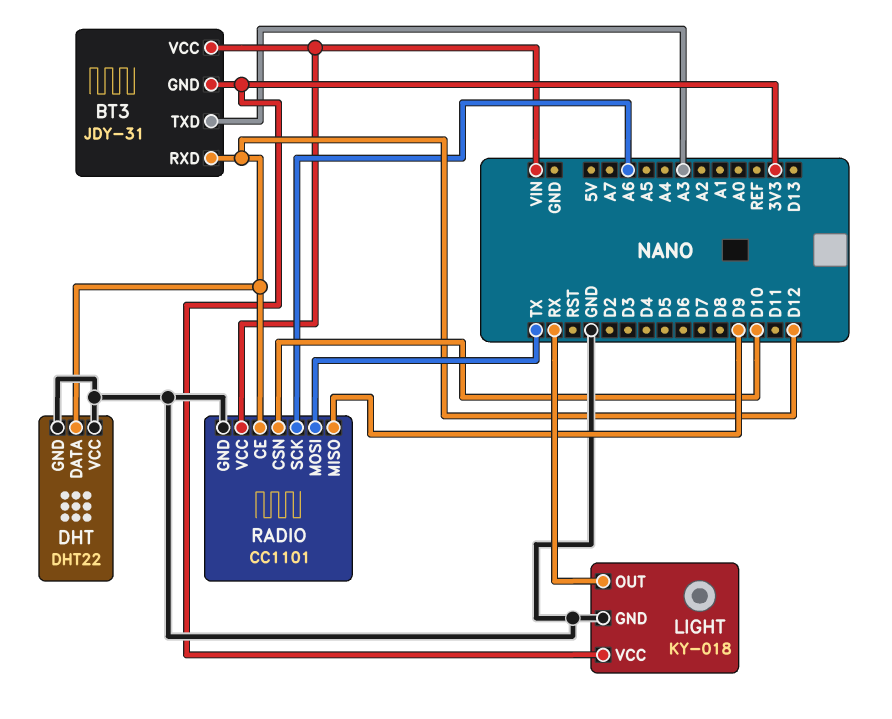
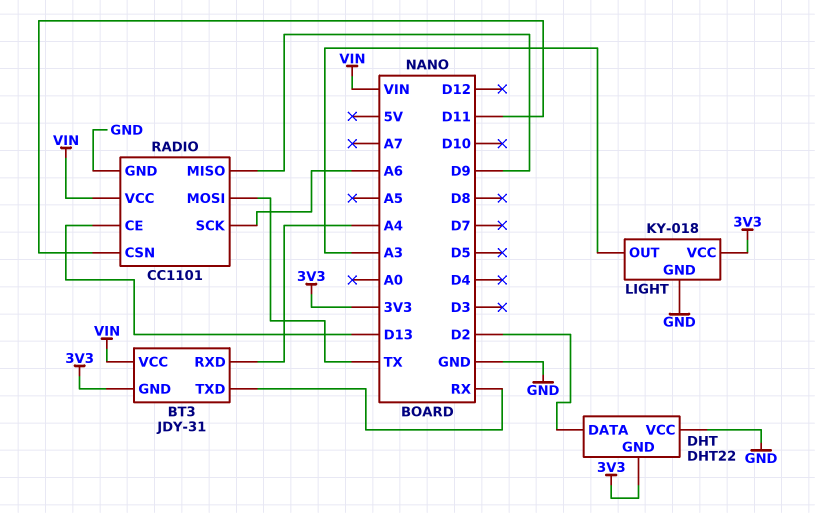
BT3 pin RXD: D12 -> A4
BT3 pin TXD: A3 -> RX
DHT pin DATA: D12 -> D2
DHT pin GND: GND -> 3V3
LIGHT pin OUT: RX -> A3
RADIO pin CE: D12 -> D13
RADIO pin CSN: D10 -> D11

